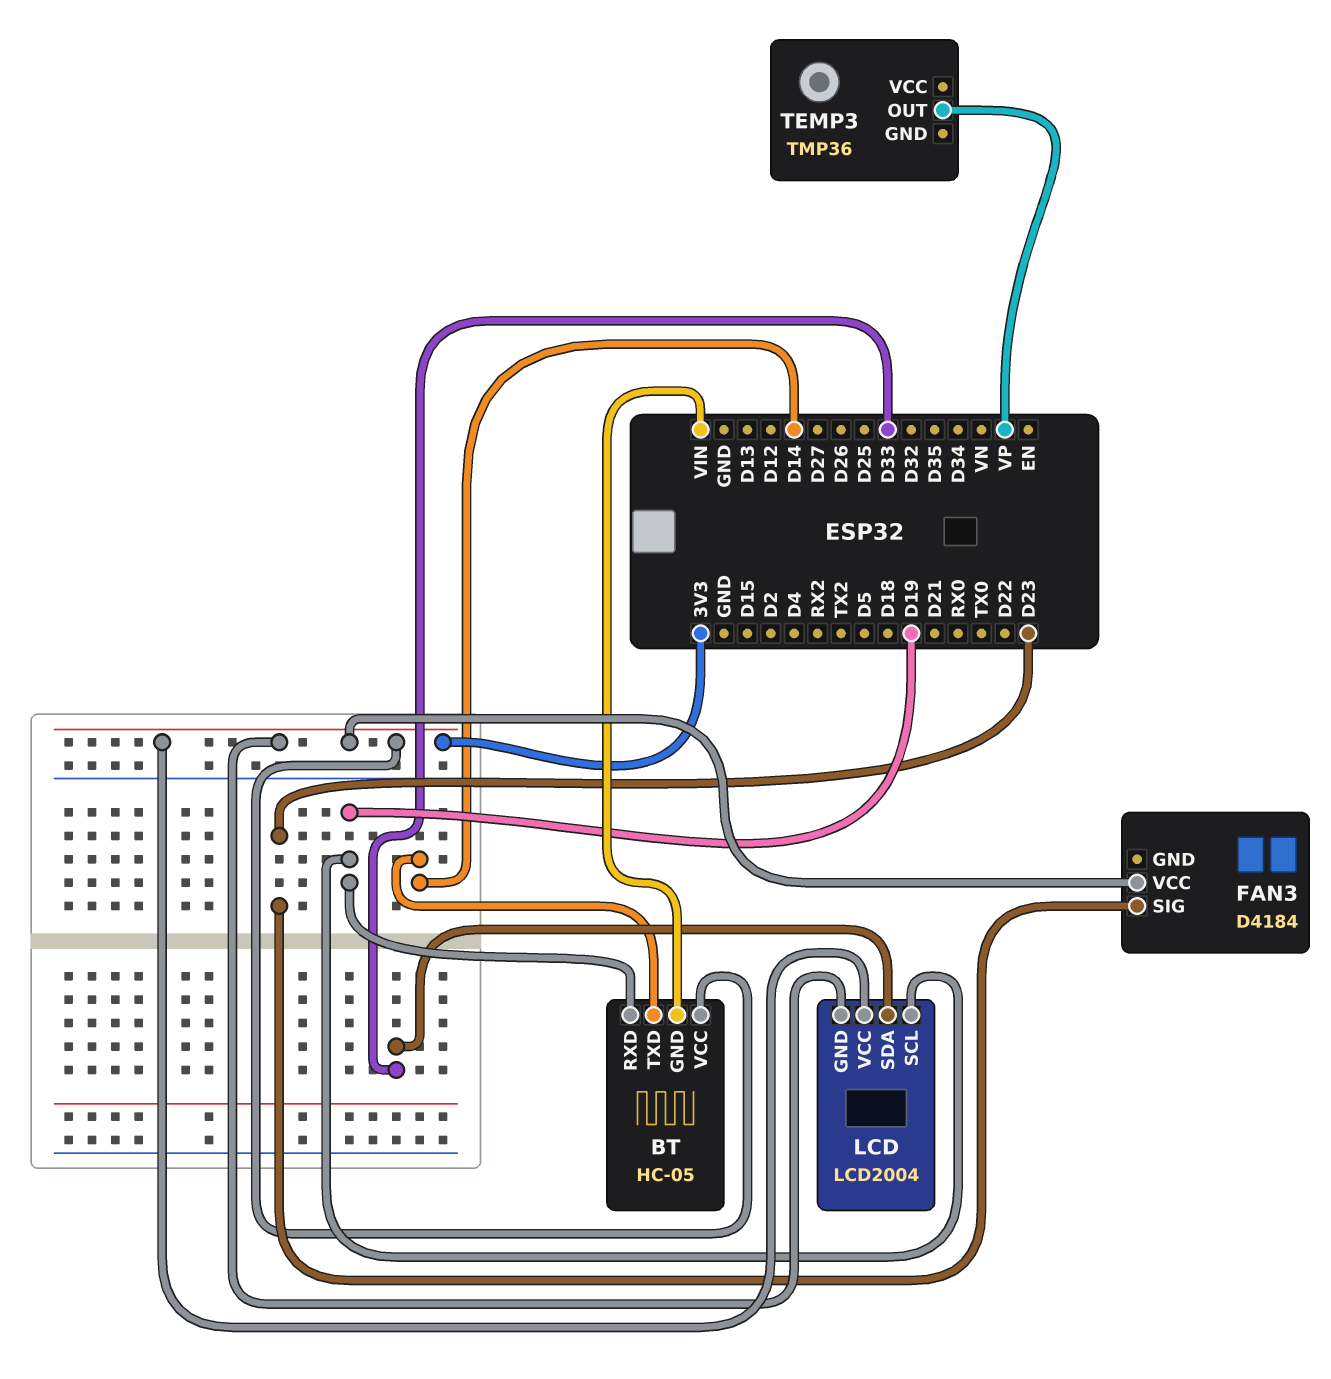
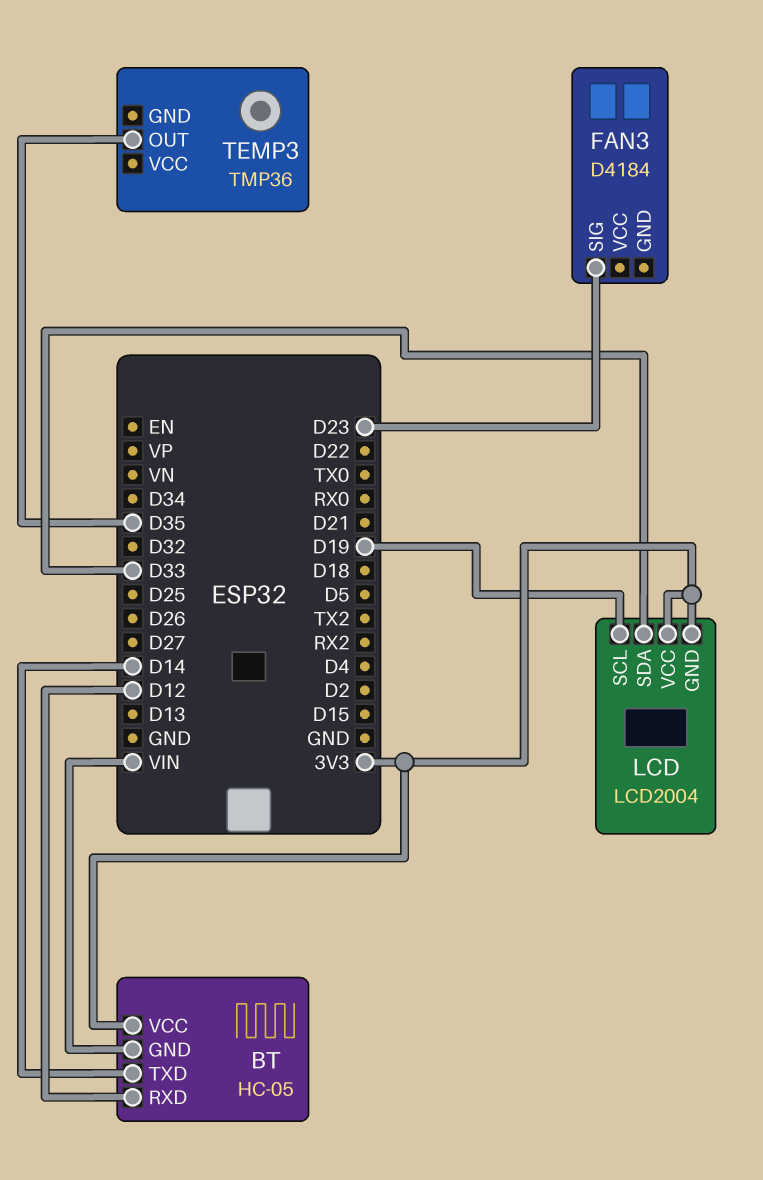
BT pin RXD: D19 -> D12
FAN3 pin VCC: 3V3 -> none
TEMP3 pin OUT: VP -> D35

